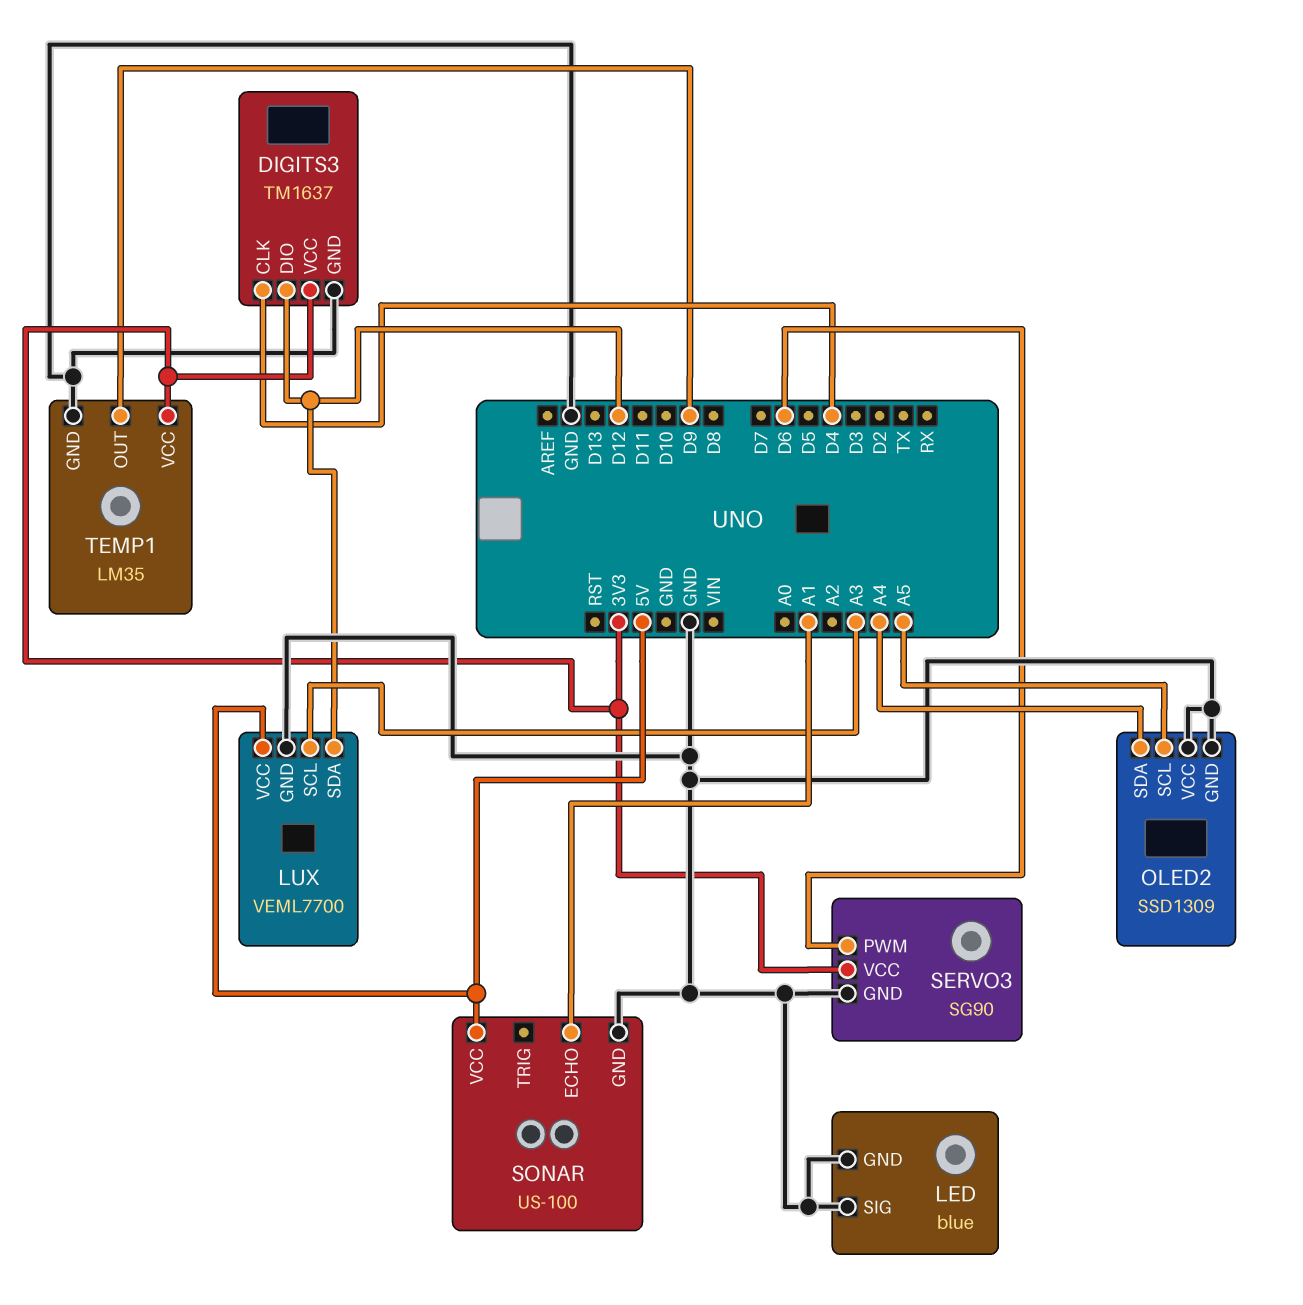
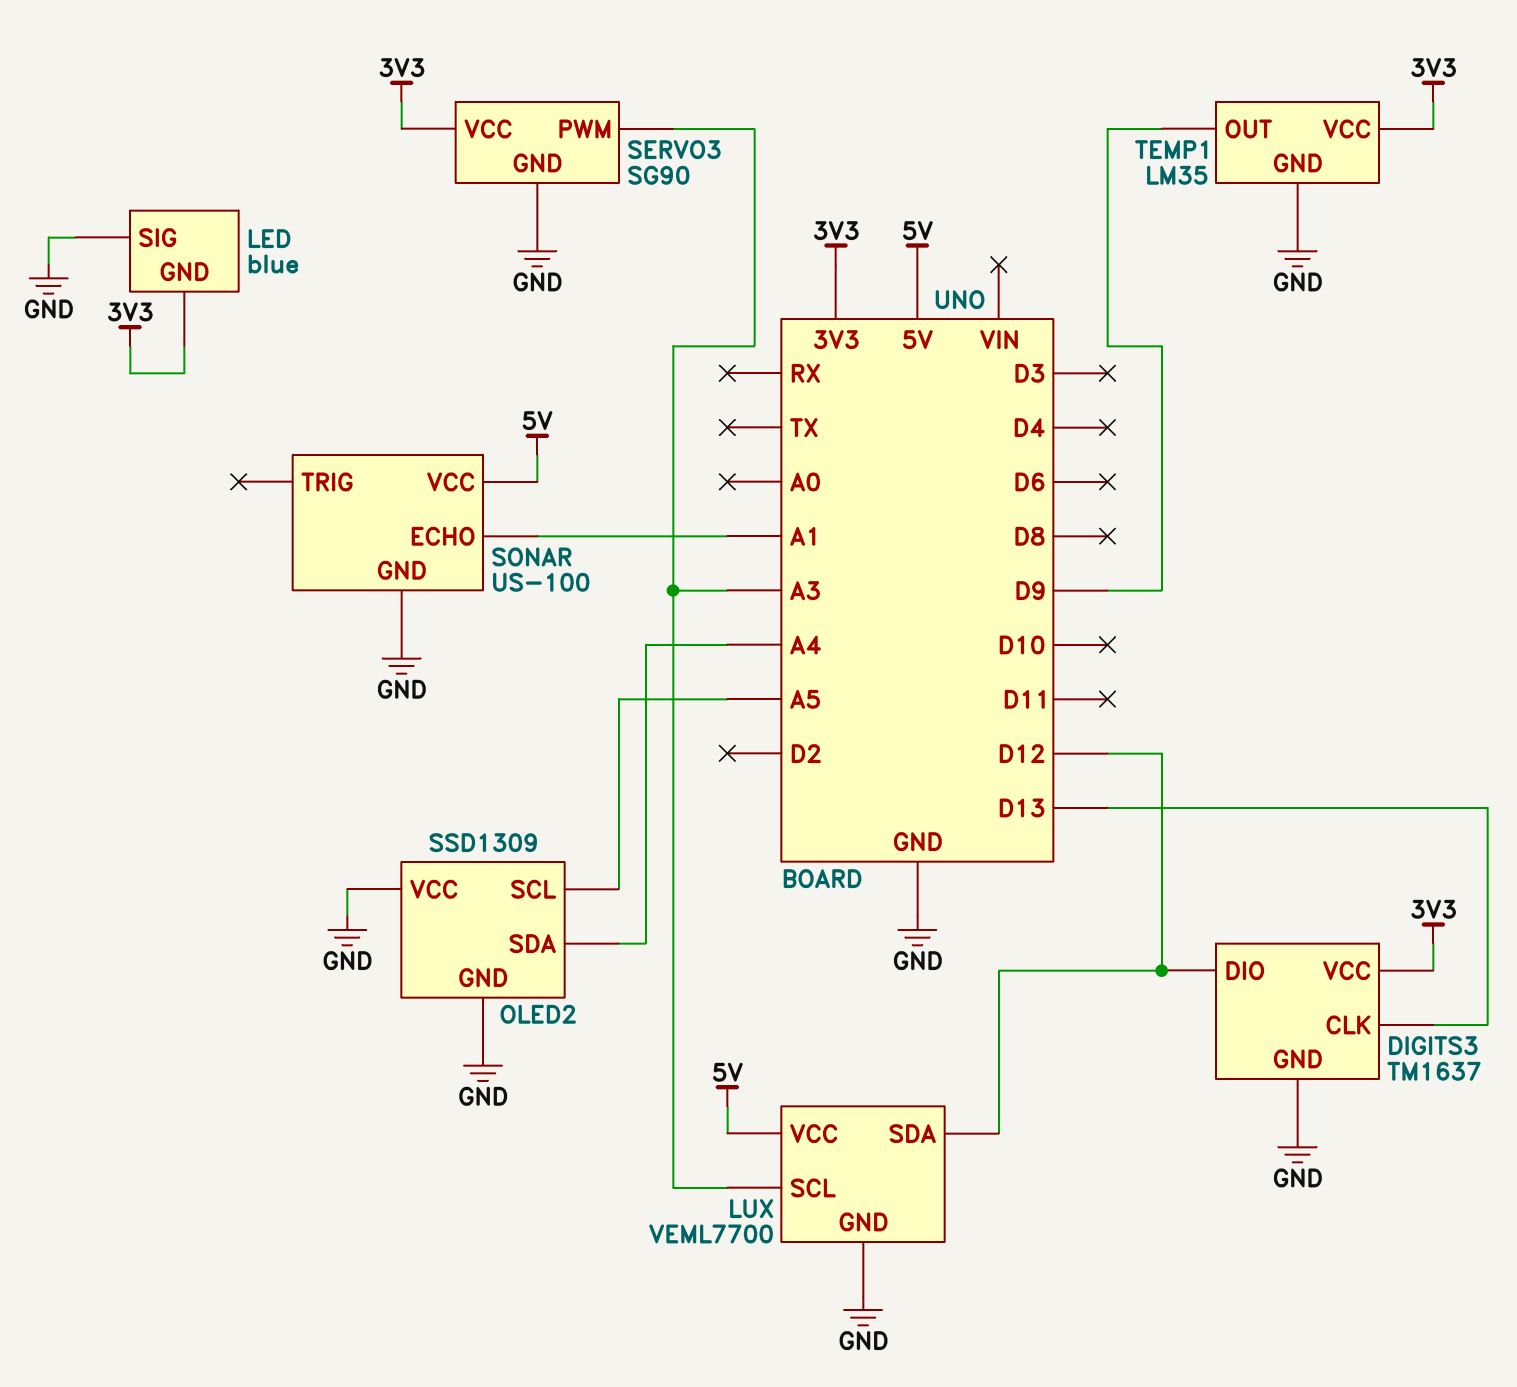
DIGITS3 pin CLK: D4 -> D13
LED pin GND: GND -> 3V3
SERVO3 pin PWM: D6 -> A3

